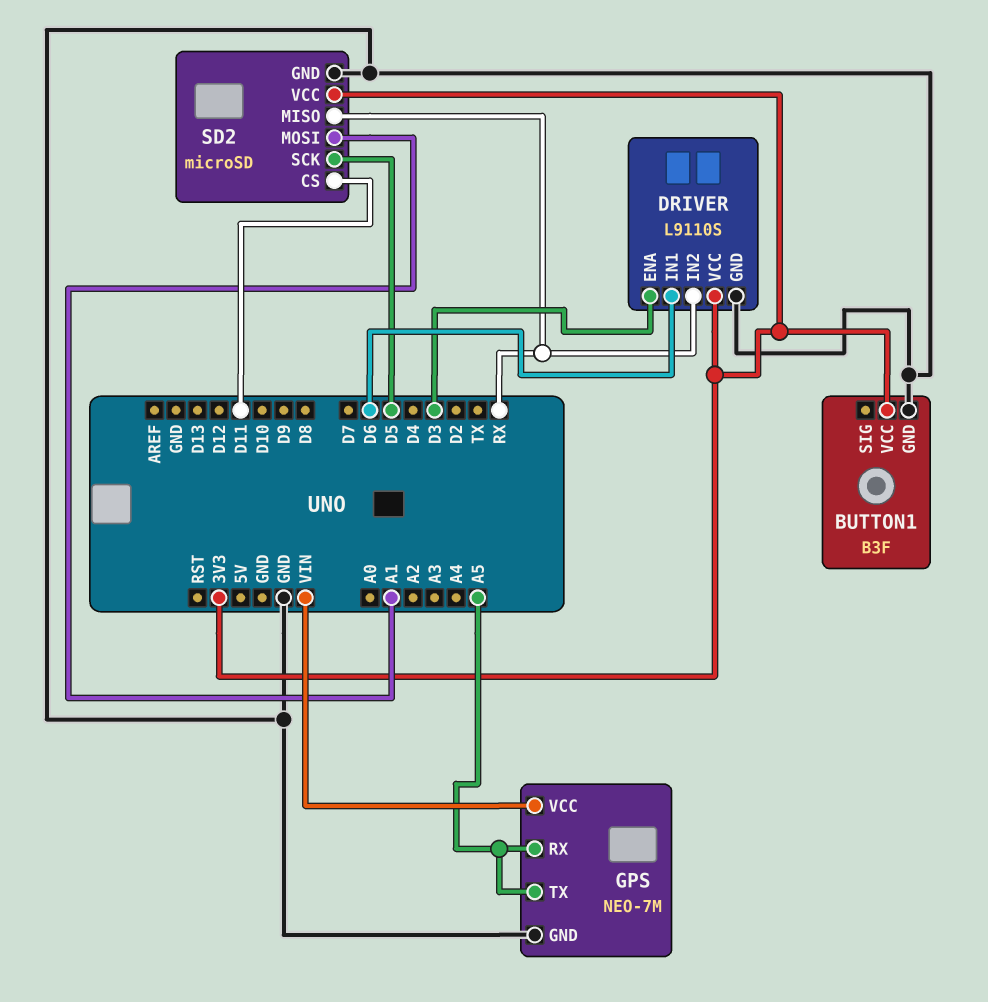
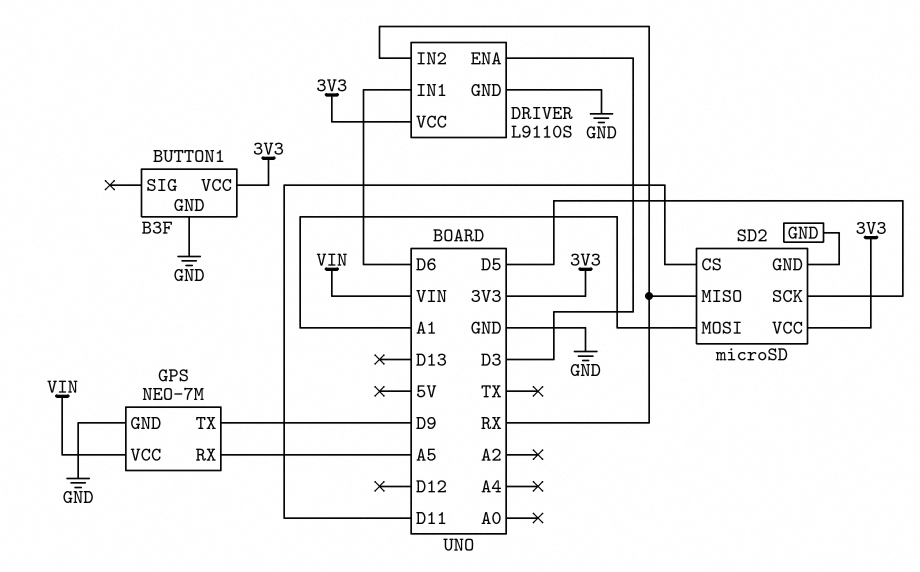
GPS pin TX: A5 -> D9

